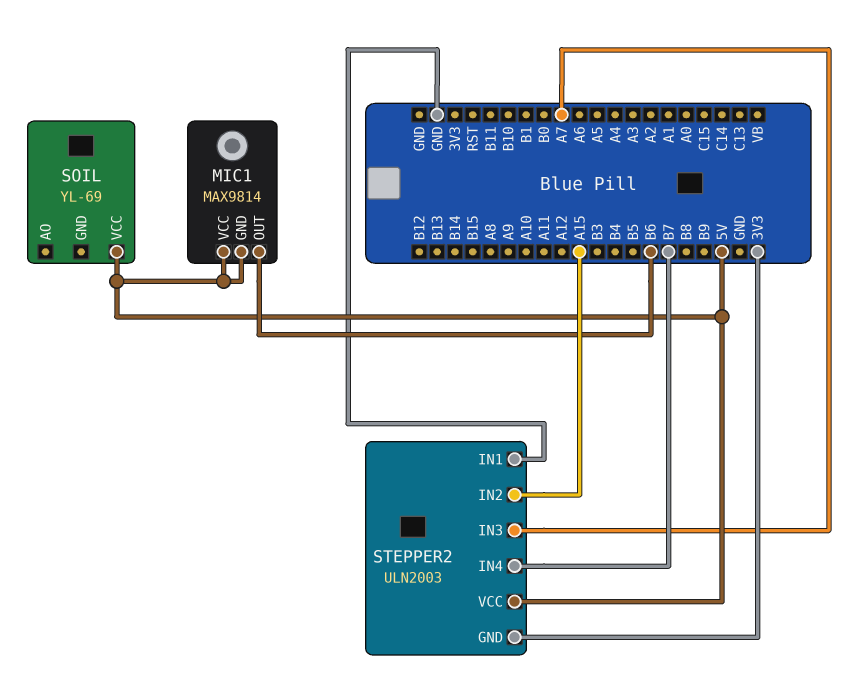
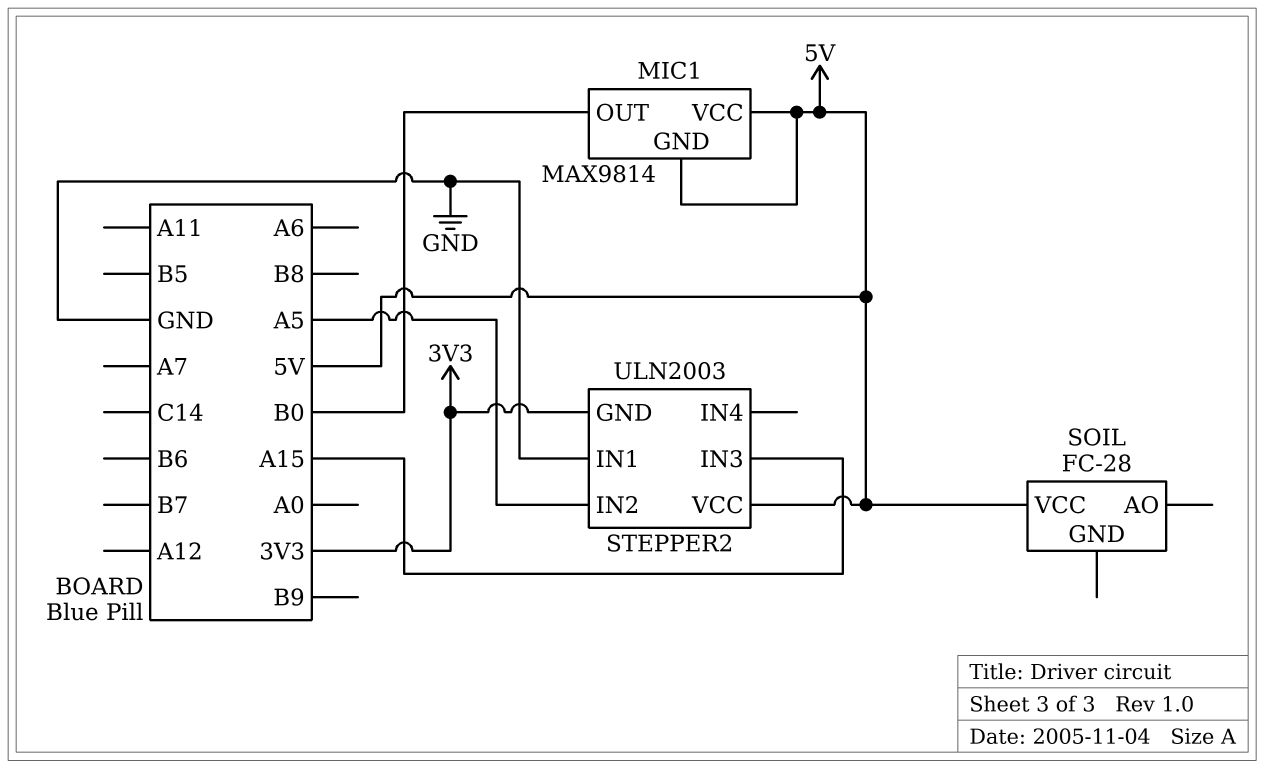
MIC1 pin OUT: B6 -> B0
SOIL: YL-69 -> FC-28
STEPPER2 pin IN2: A15 -> A5
STEPPER2 pin IN3: A7 -> A15
STEPPER2 pin IN4: B7 -> none

